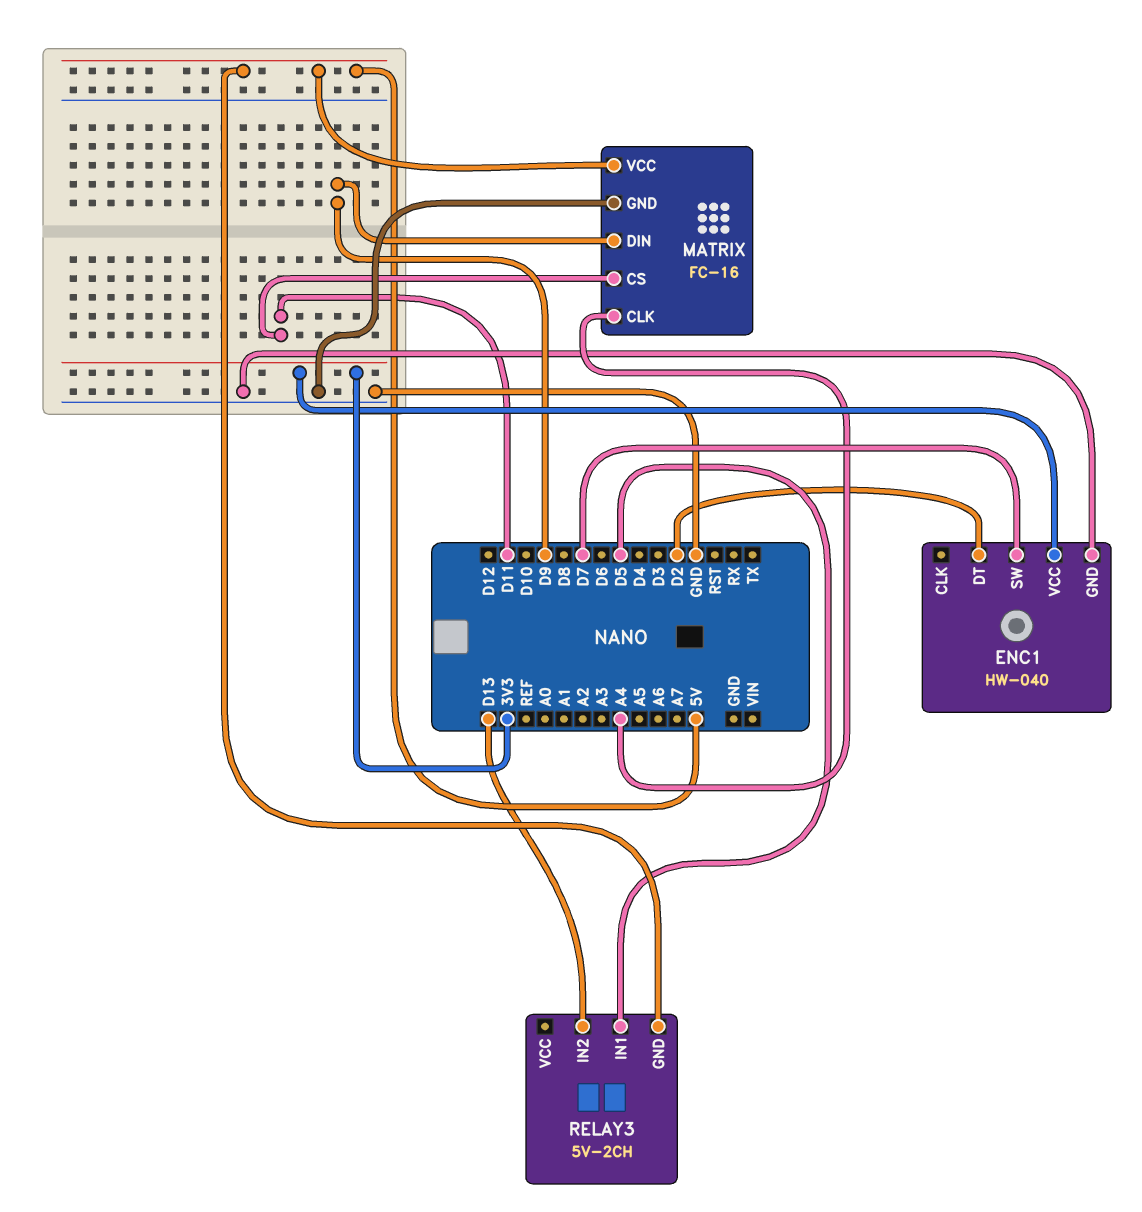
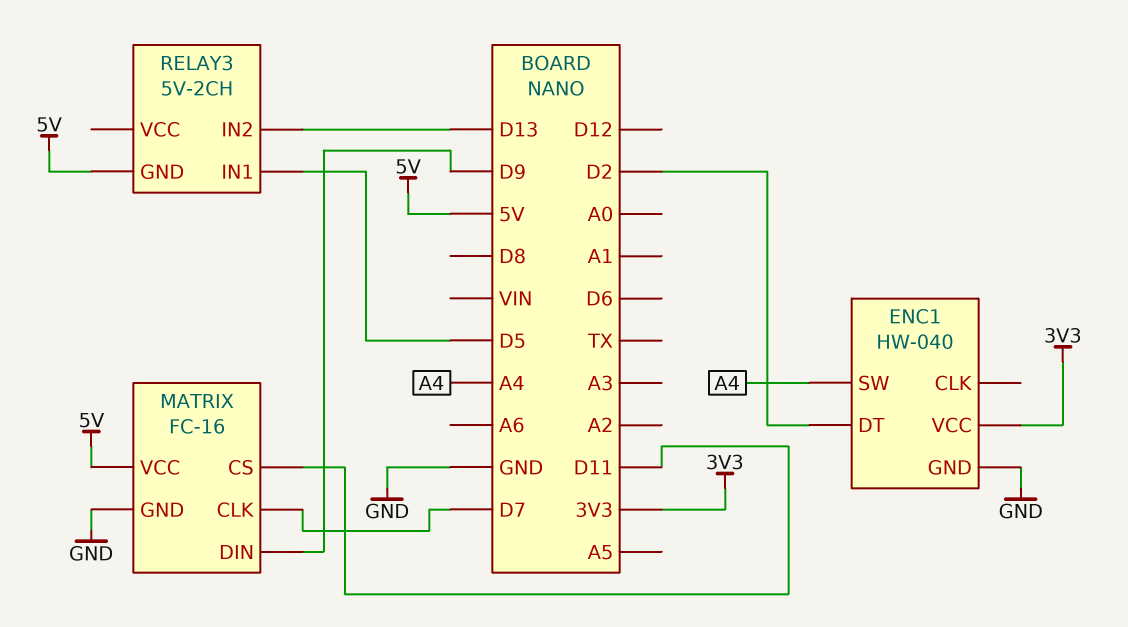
ENC1 pin SW: D7 -> A4
MATRIX pin CLK: A4 -> D7

